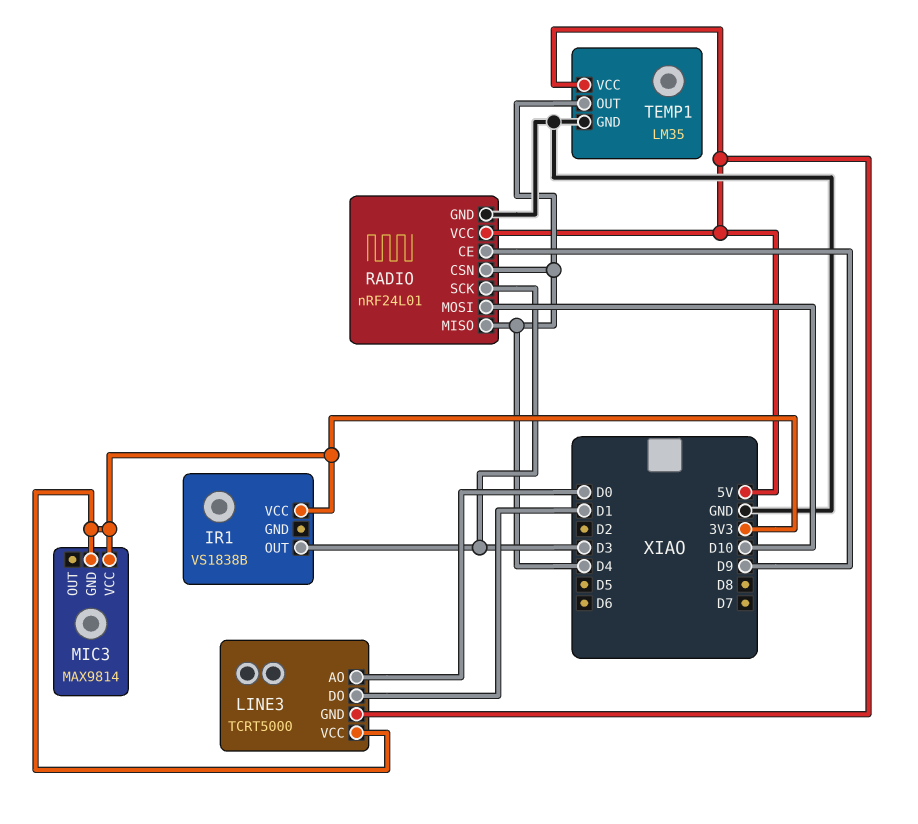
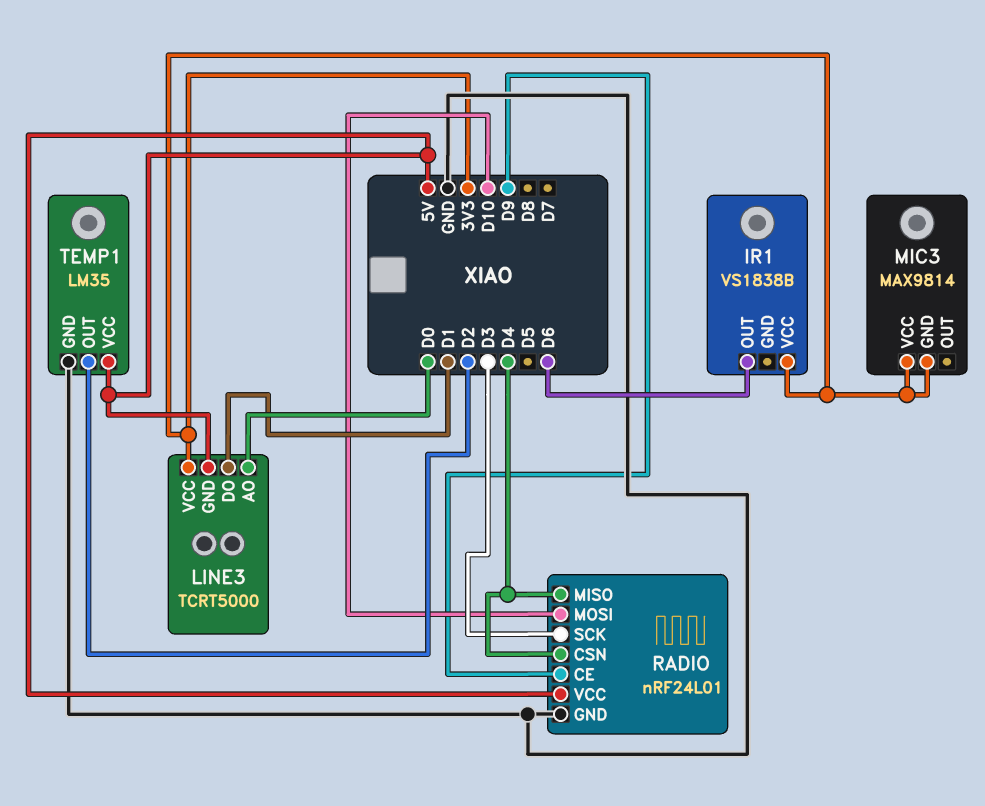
IR1 pin OUT: D3 -> D6
TEMP1 pin OUT: D4 -> D2

